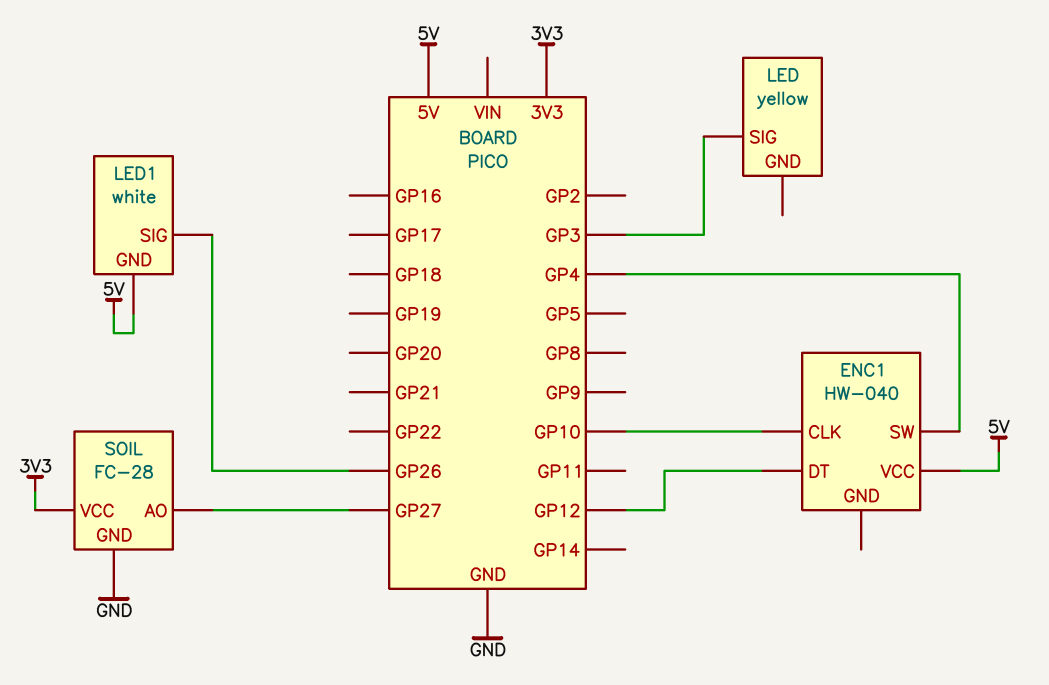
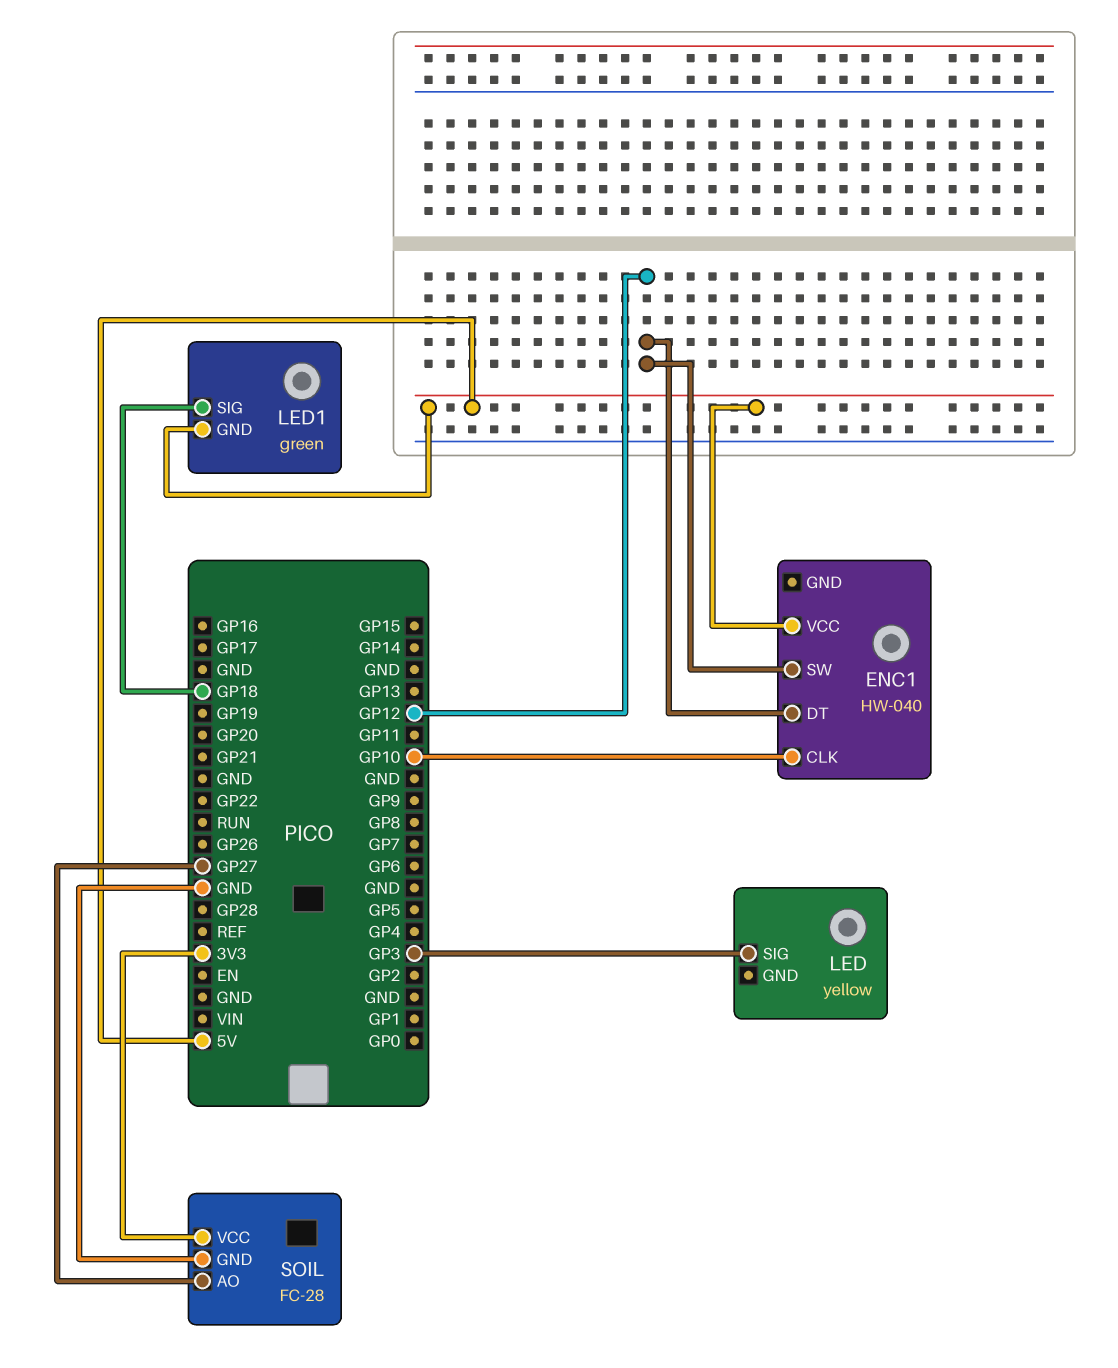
ENC1 pin SW: GP4 -> GP12
LED1: white -> green
LED1 pin SIG: GP26 -> GP18

